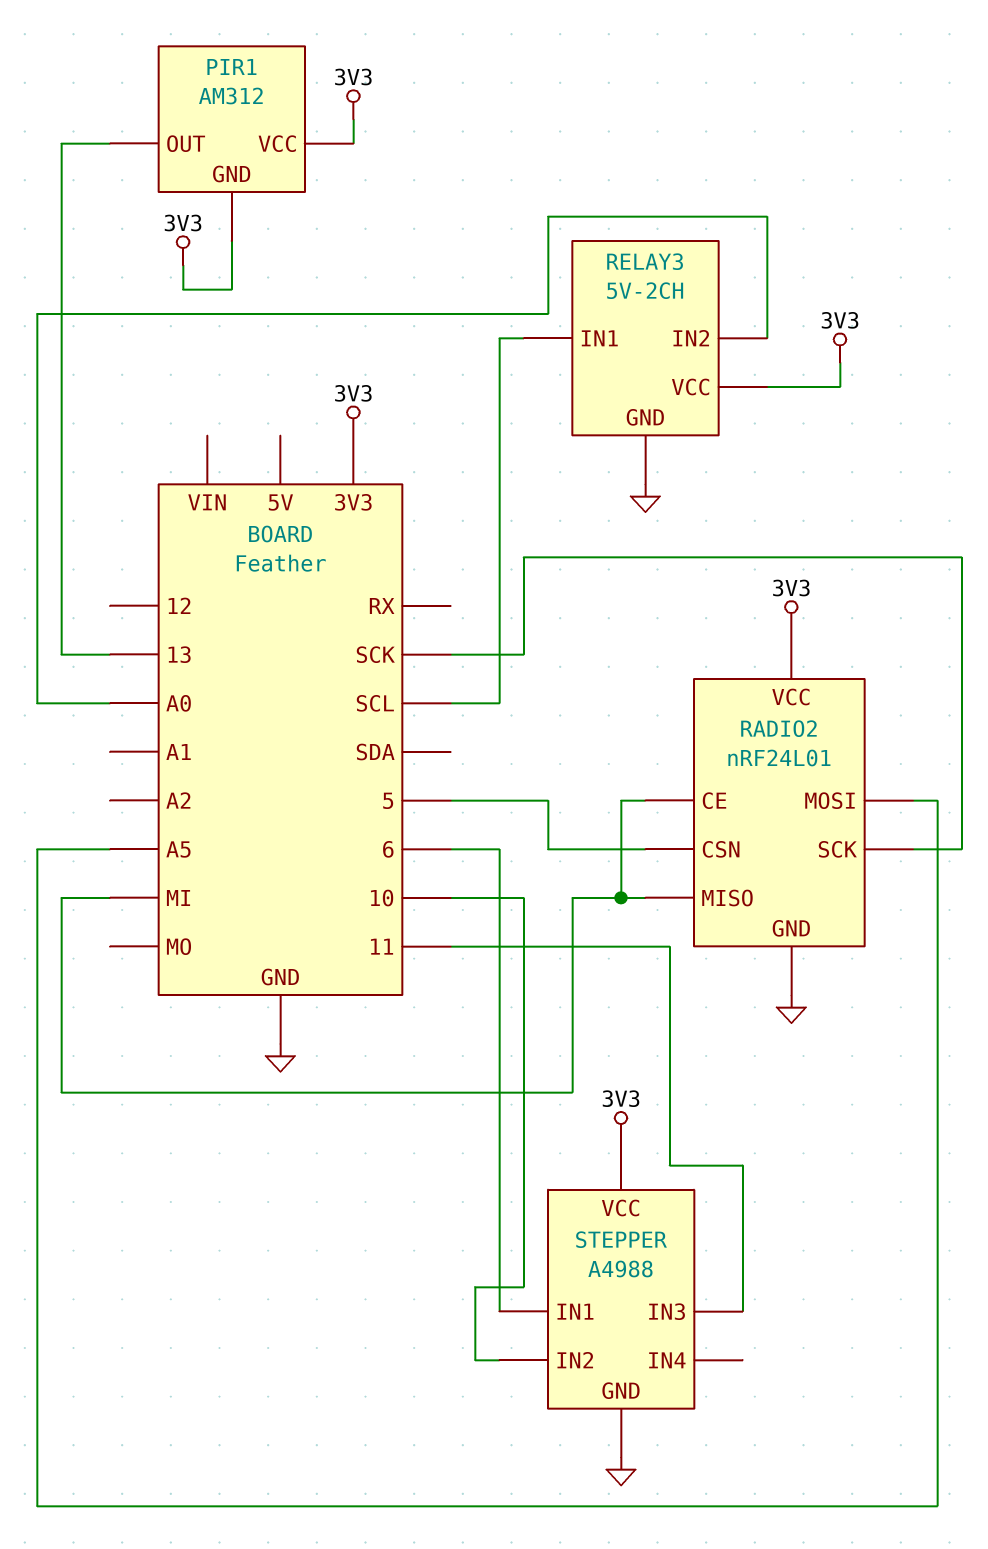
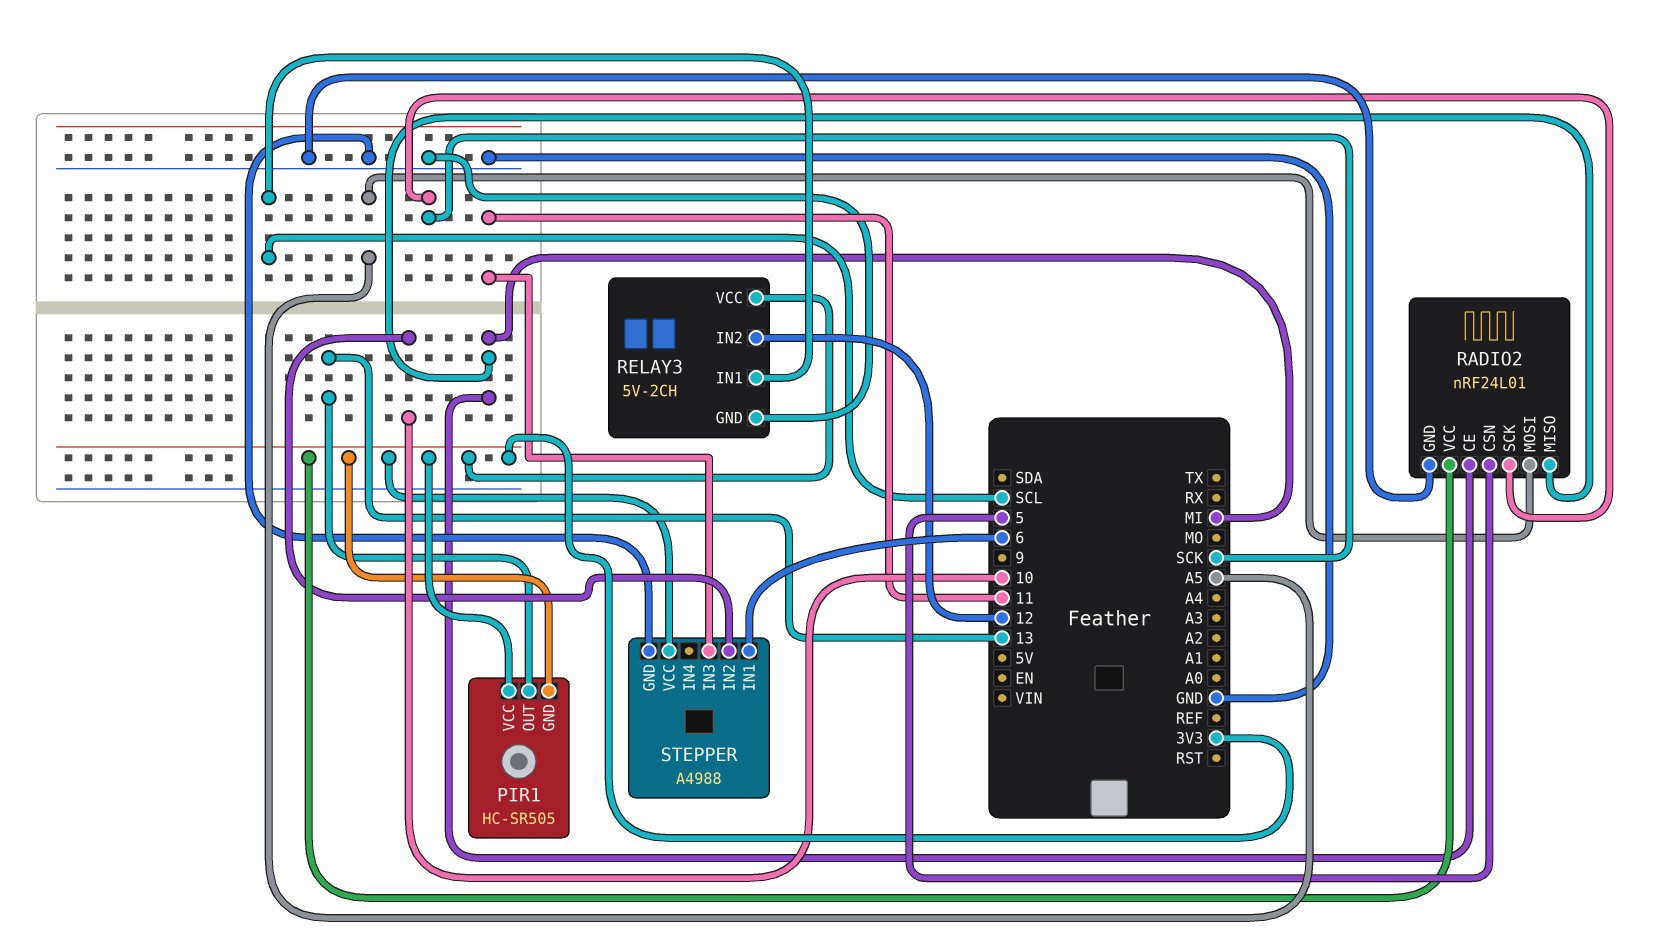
PIR1: AM312 -> HC-SR505
RELAY3 pin IN2: A0 -> 12

